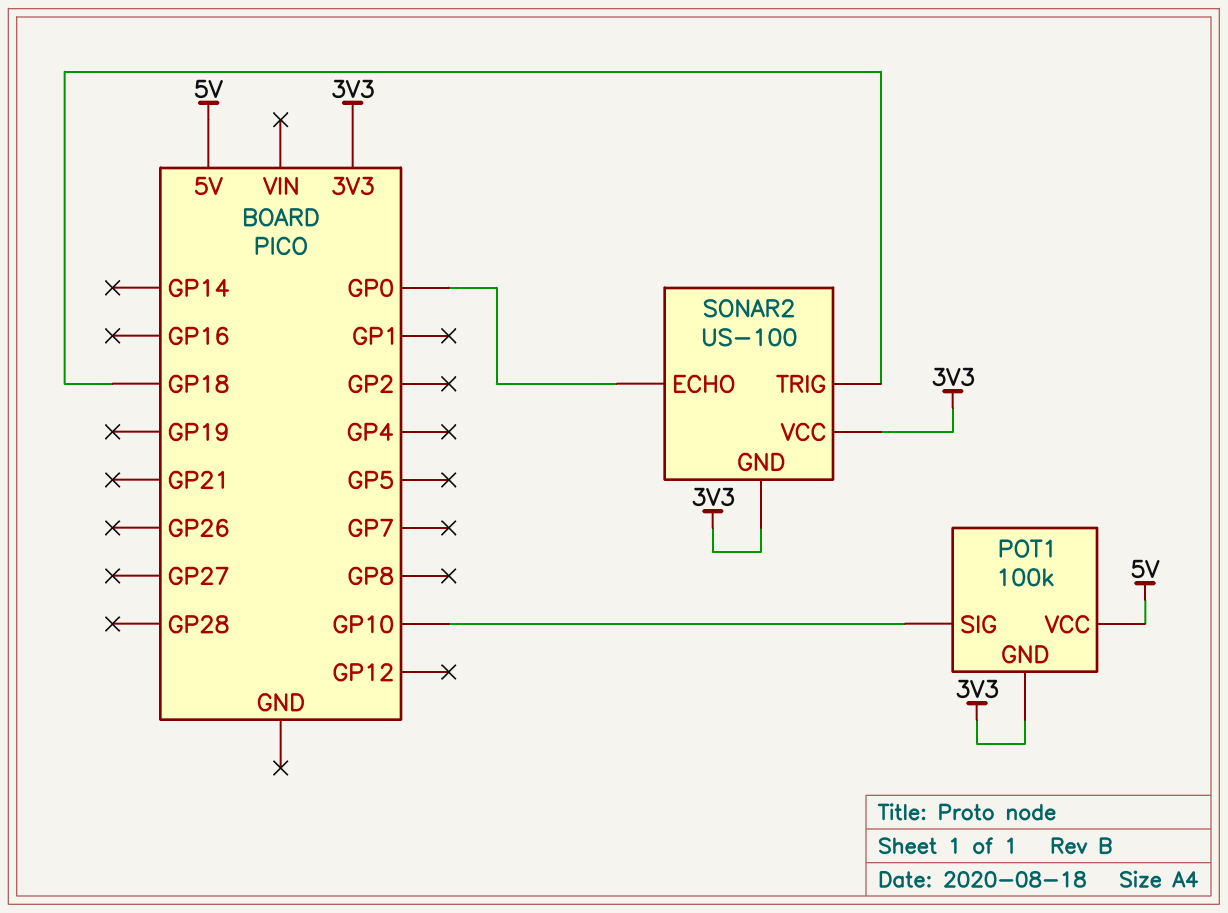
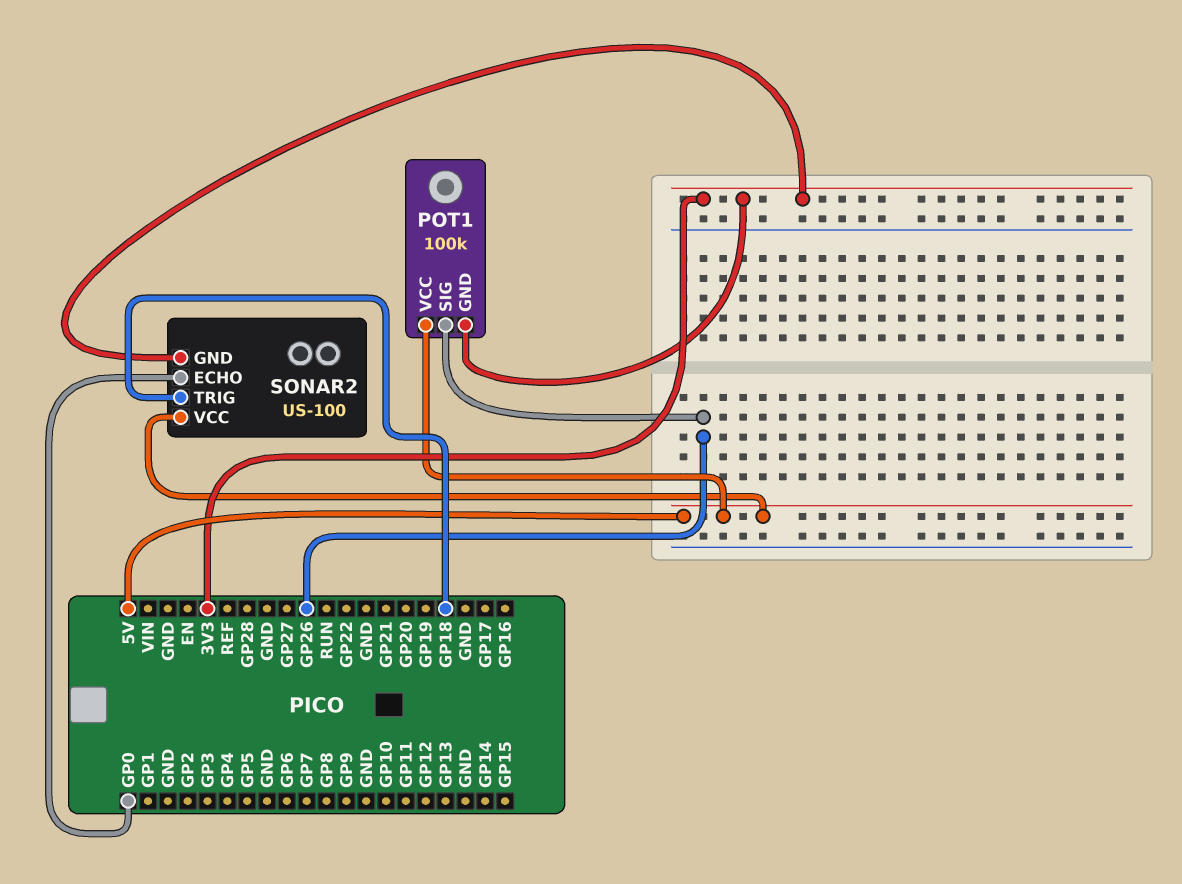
POT1 pin SIG: GP10 -> GP26
SONAR2 pin VCC: 3V3 -> 5V

